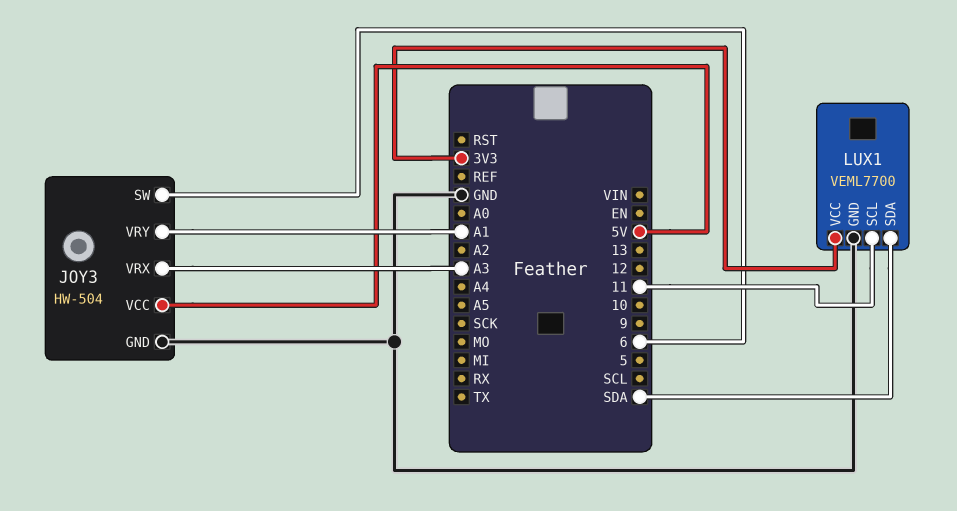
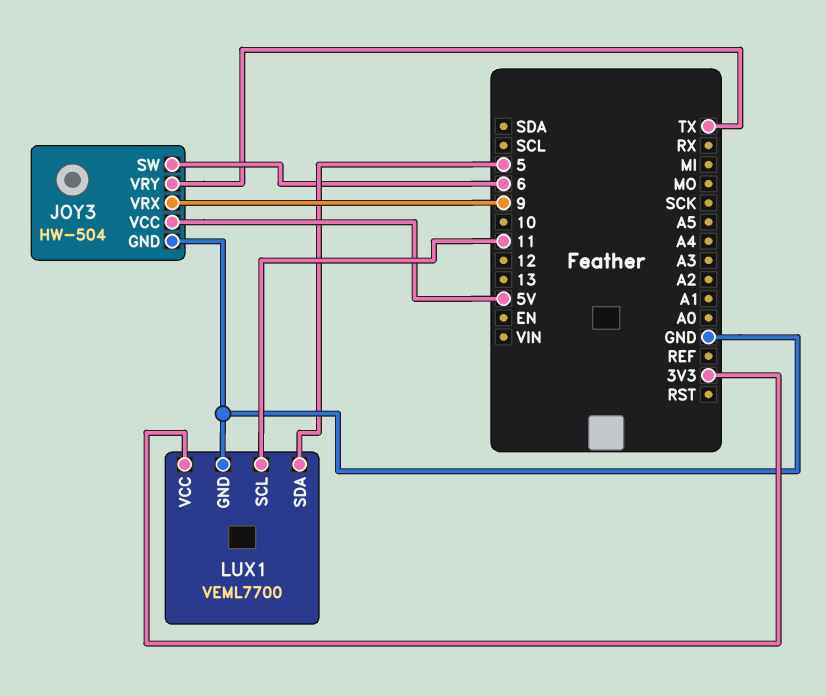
JOY3 pin VRX: A3 -> 9
JOY3 pin VRY: A1 -> TX
LUX1 pin SDA: SDA -> 5

